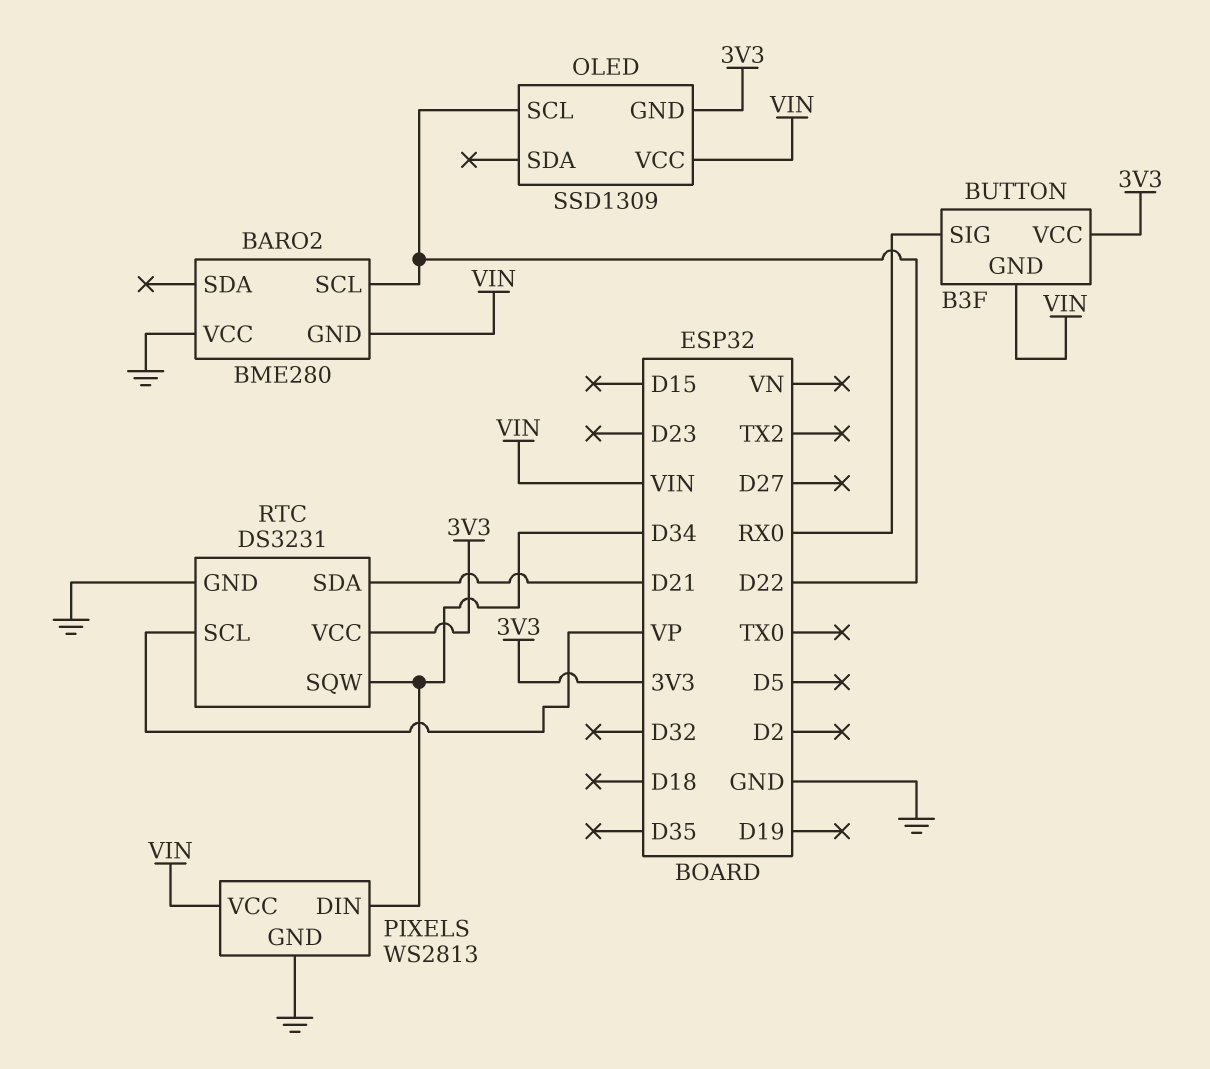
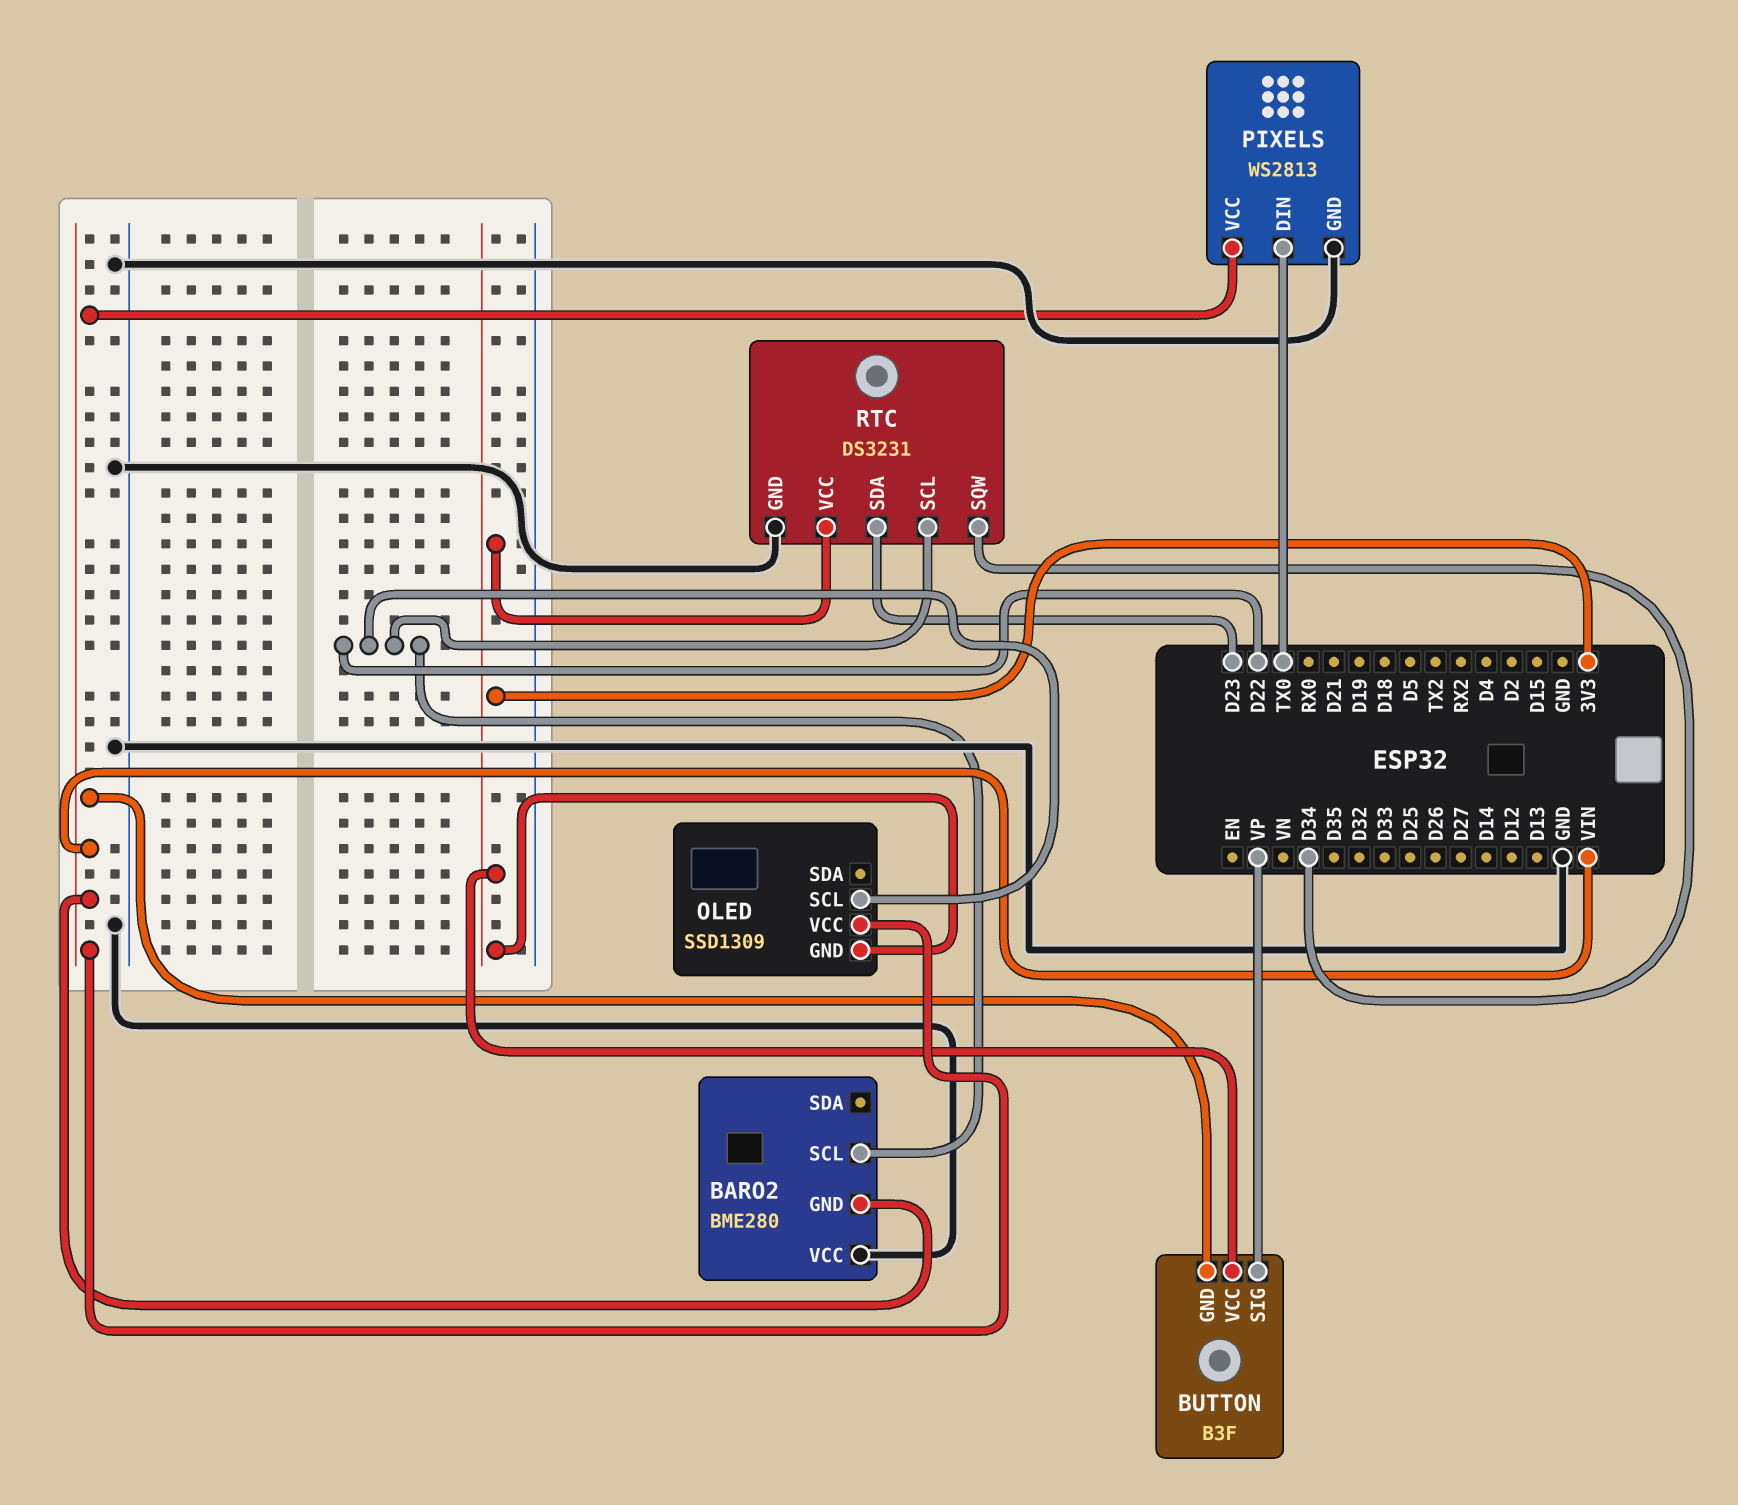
BUTTON pin SIG: RX0 -> VP
PIXELS pin DIN: D34 -> TX0
RTC pin SCL: VP -> D22
RTC pin SDA: D21 -> D23

